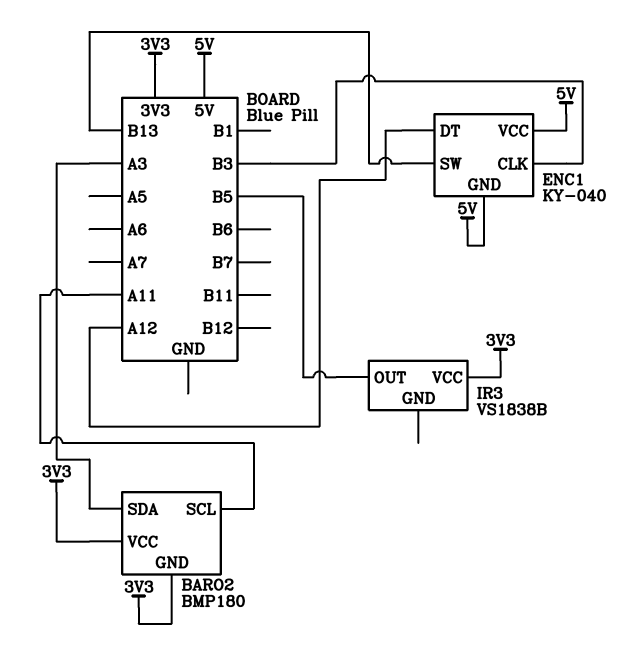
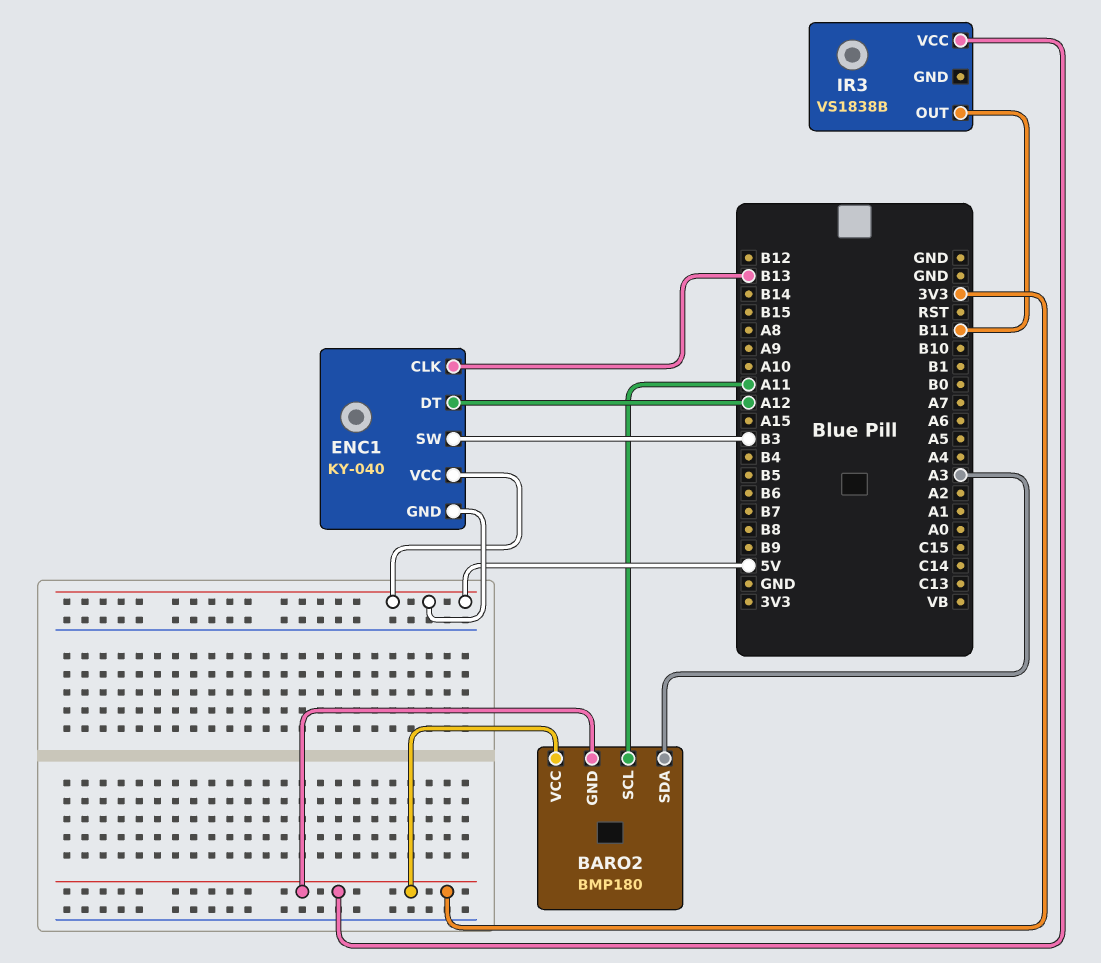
ENC1 pin CLK: B3 -> B13
ENC1 pin SW: B13 -> B3
IR3 pin OUT: B5 -> B11

